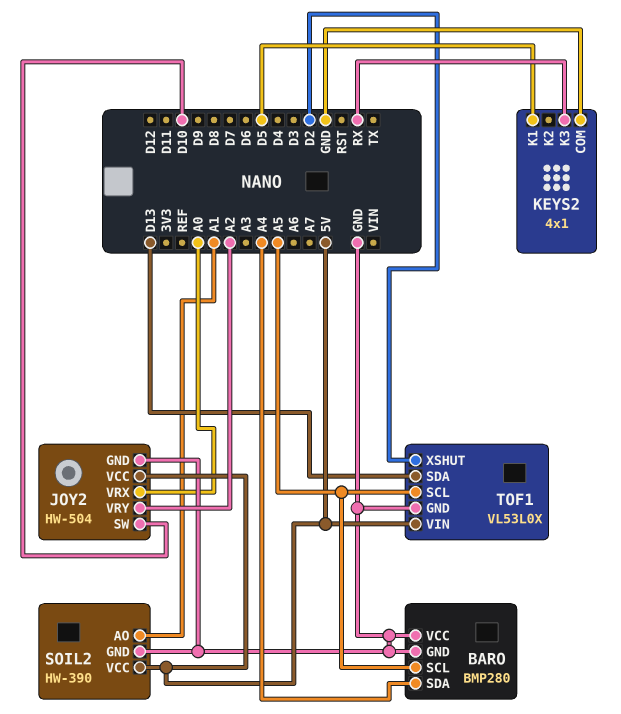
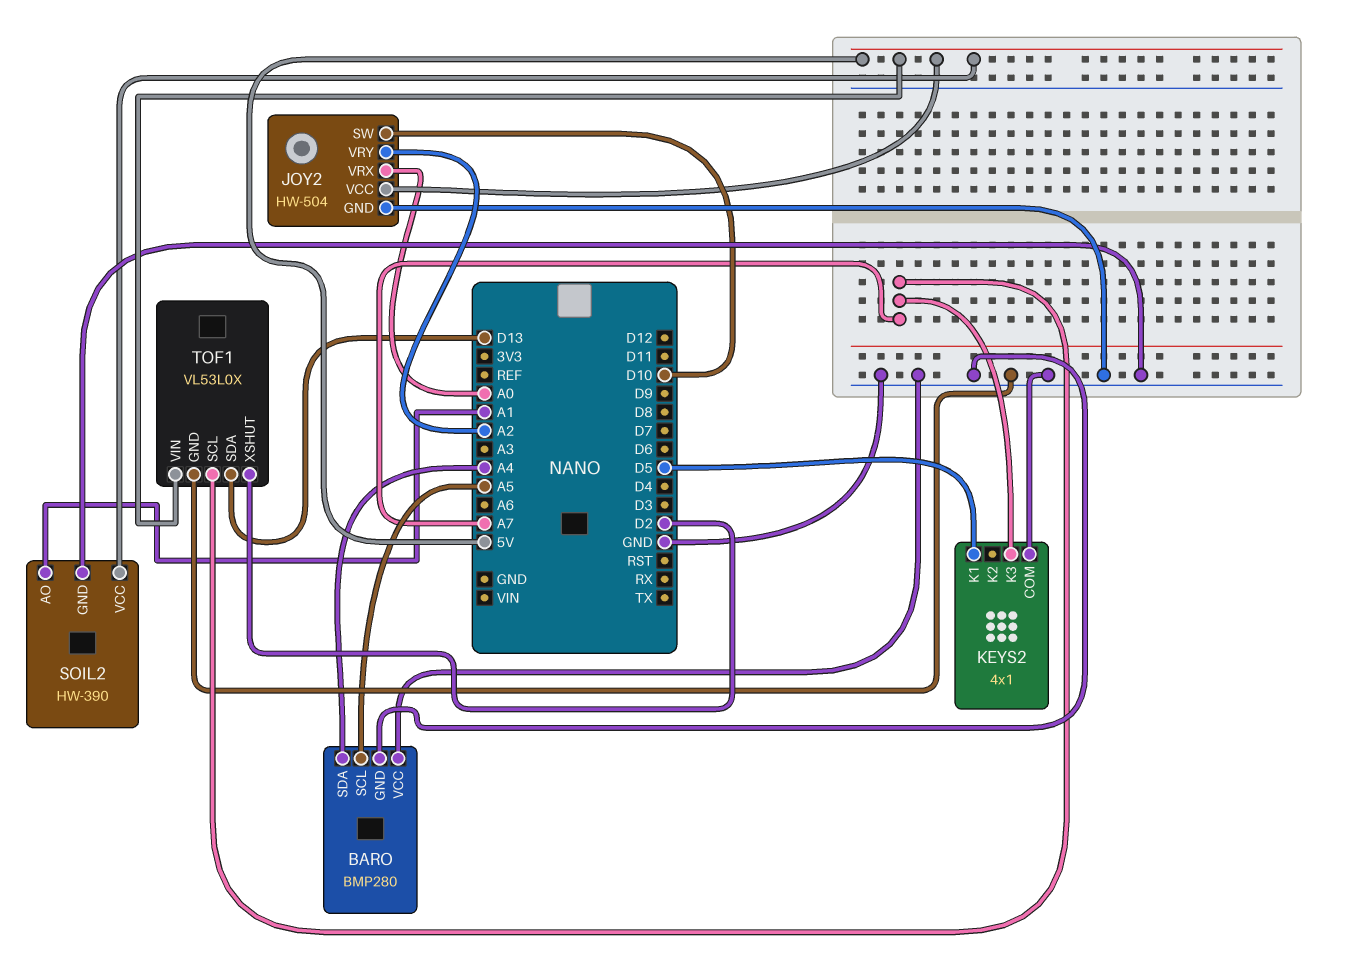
KEYS2 pin K3: RX -> A7
TOF1 pin SCL: A5 -> A7

